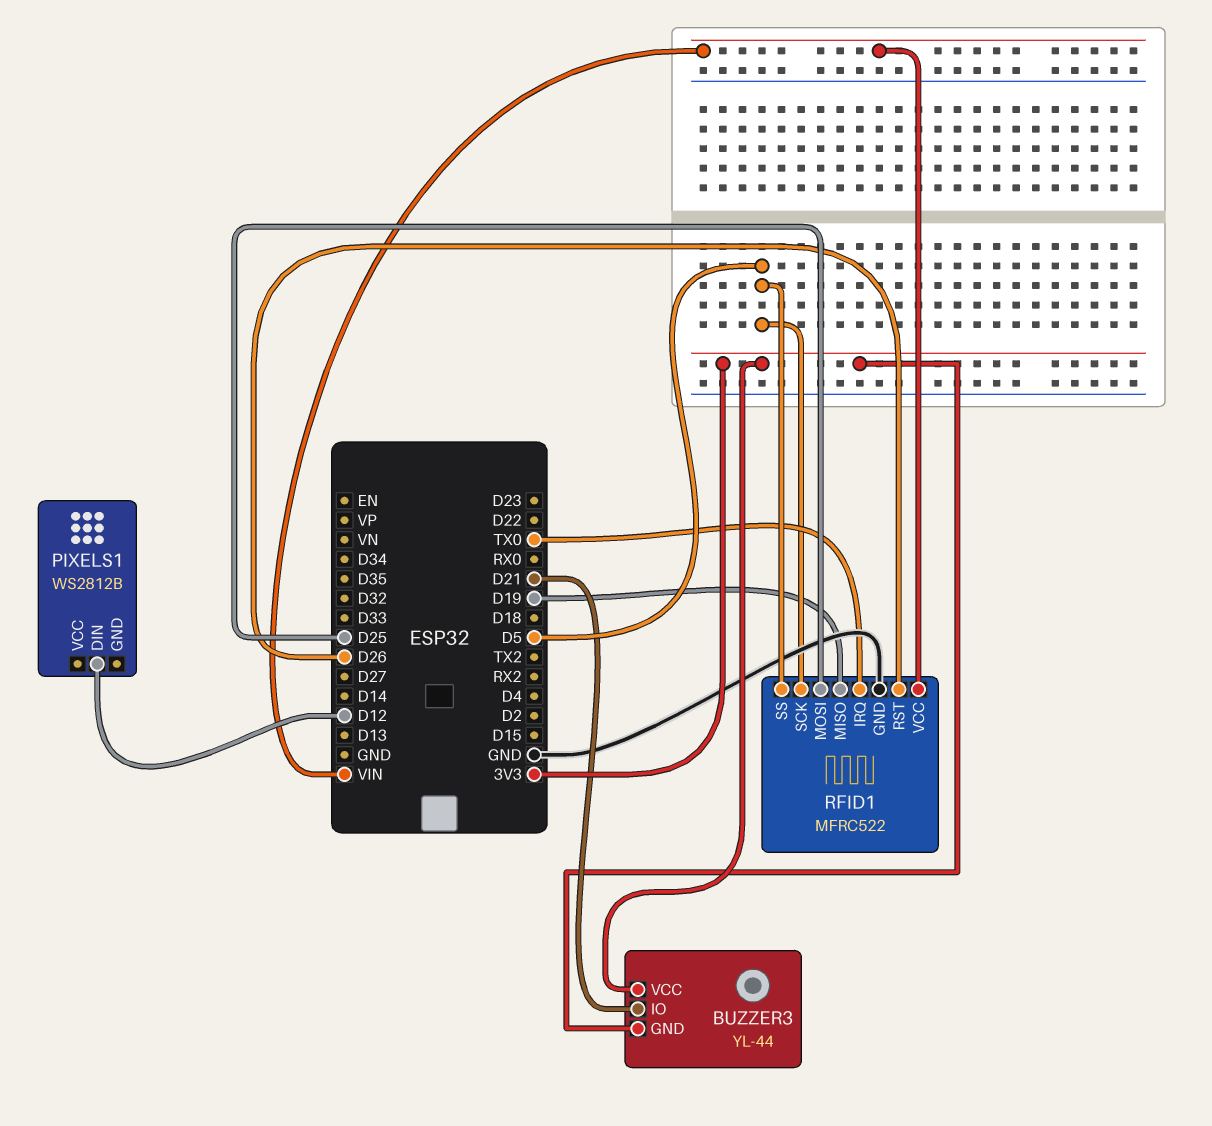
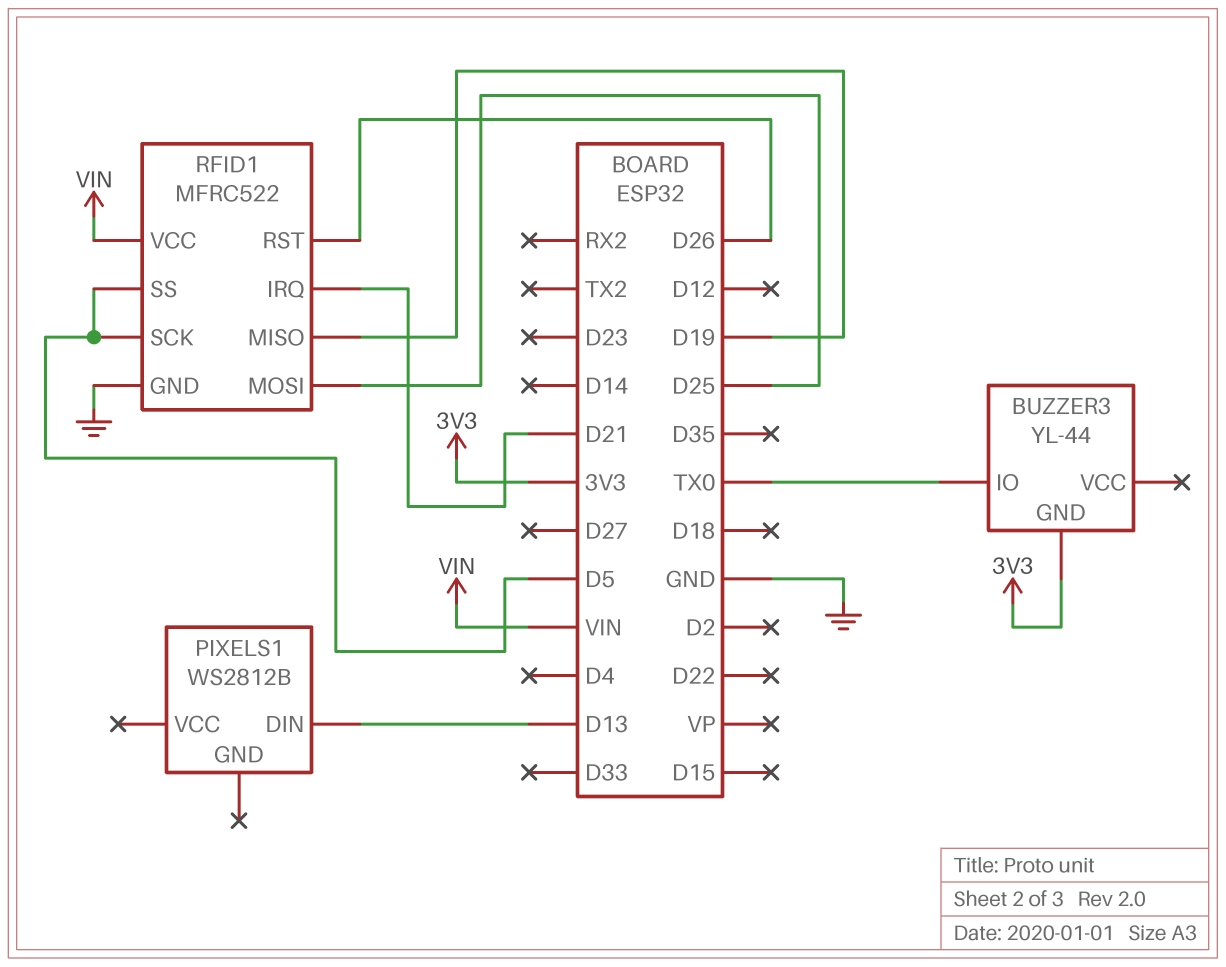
BUZZER3 pin IO: D21 -> TX0
BUZZER3 pin VCC: 3V3 -> none
PIXELS1 pin DIN: D12 -> D13
RFID1 pin IRQ: TX0 -> D21

